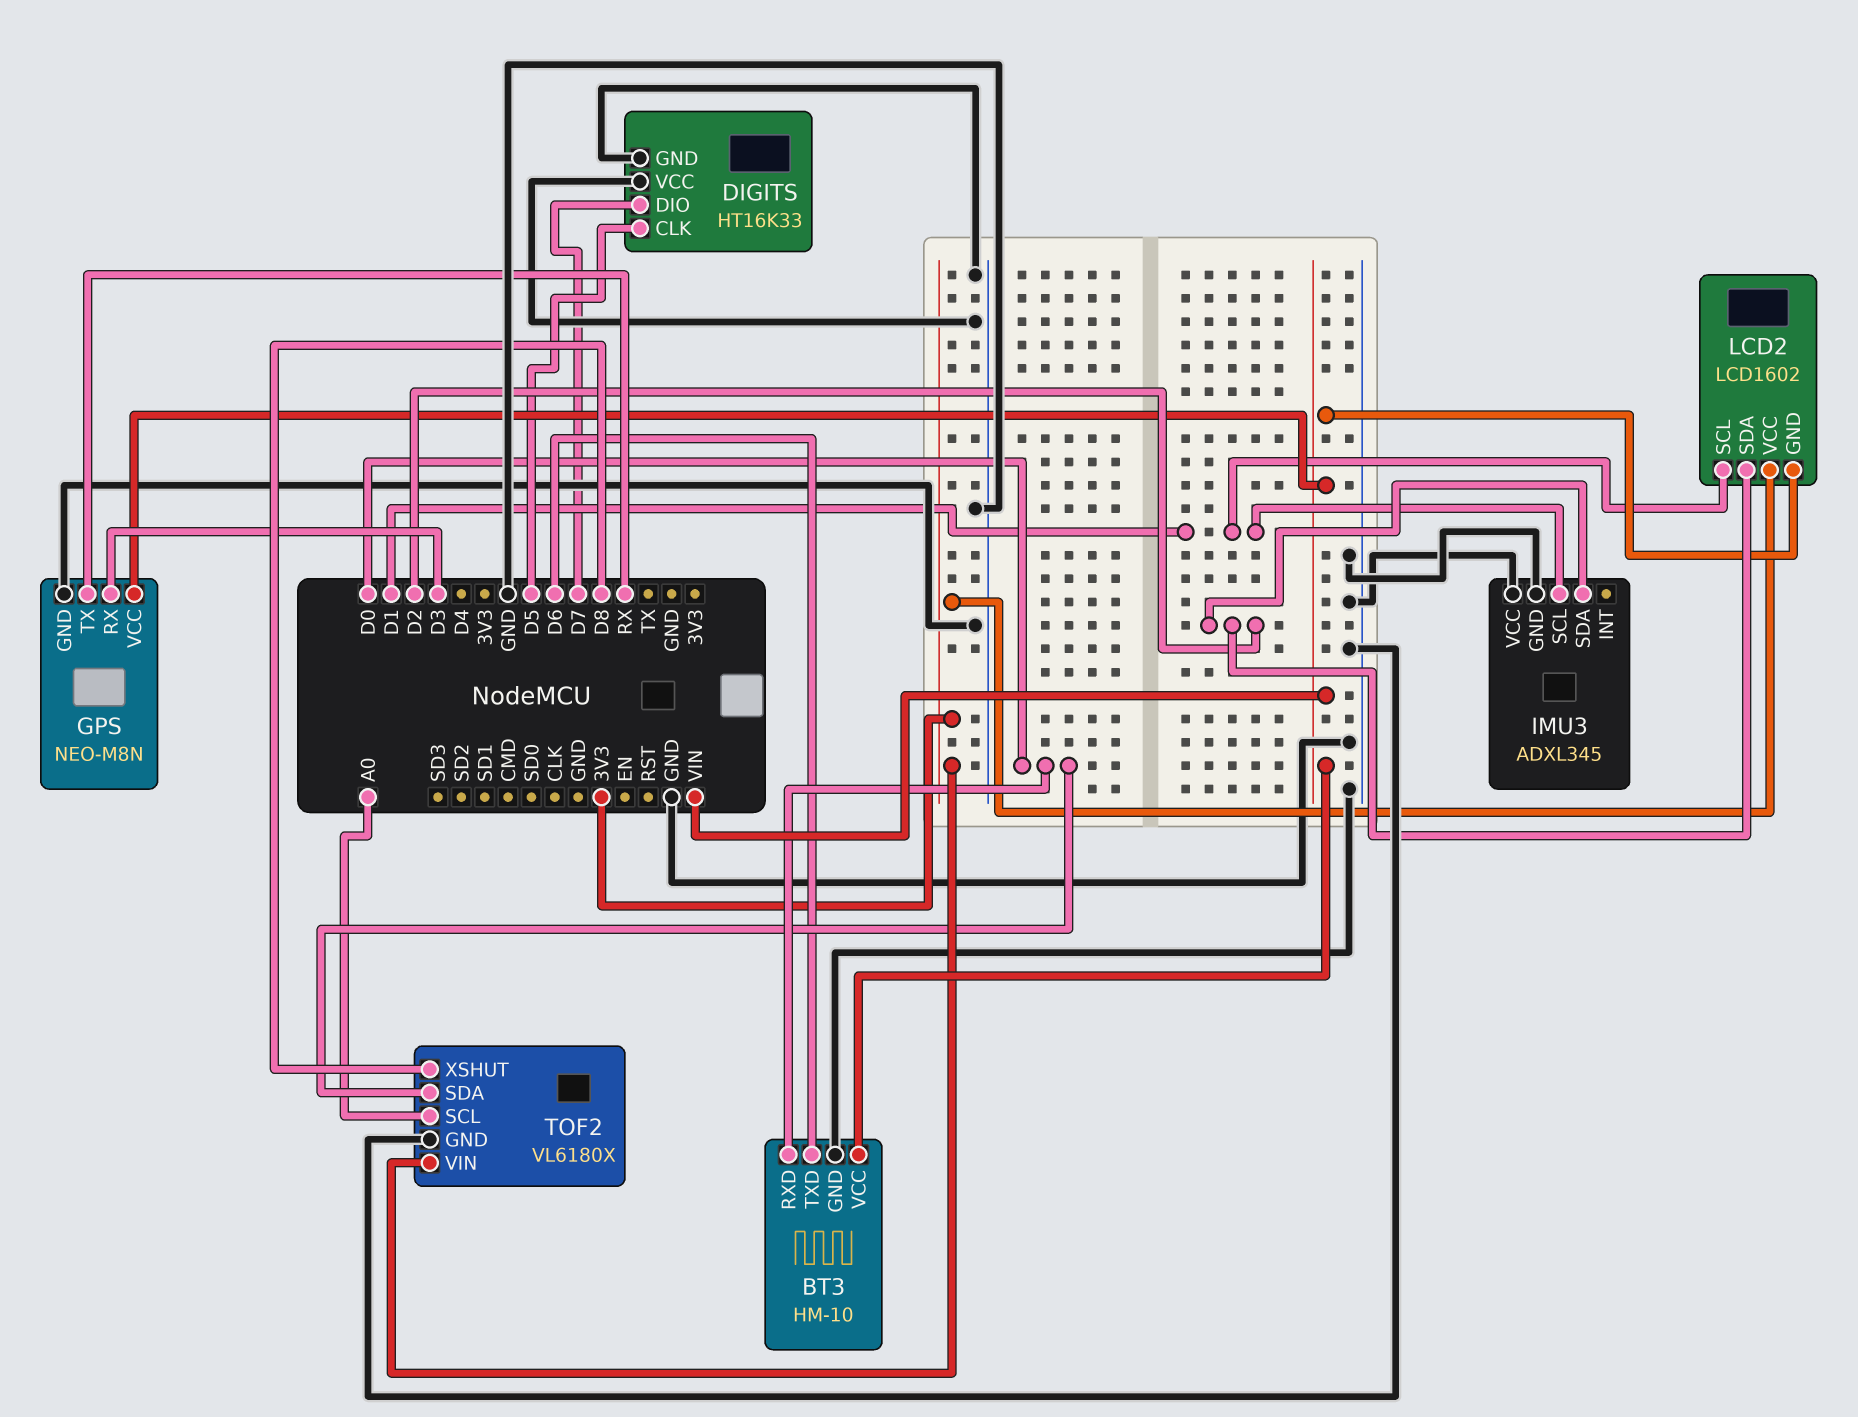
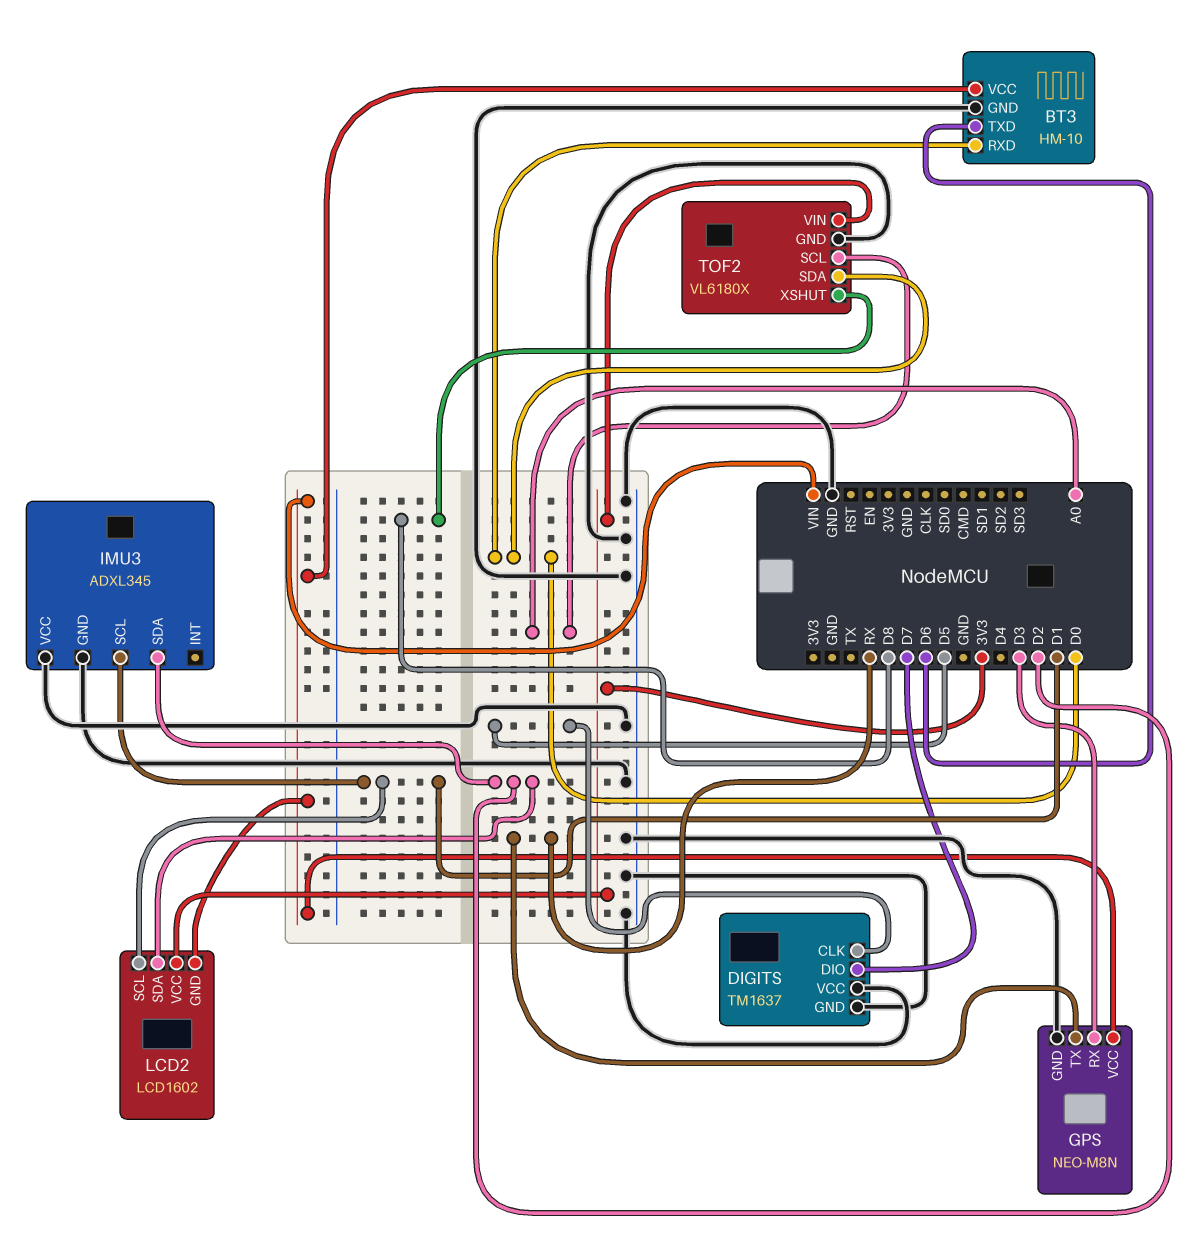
DIGITS: HT16K33 -> TM1637

